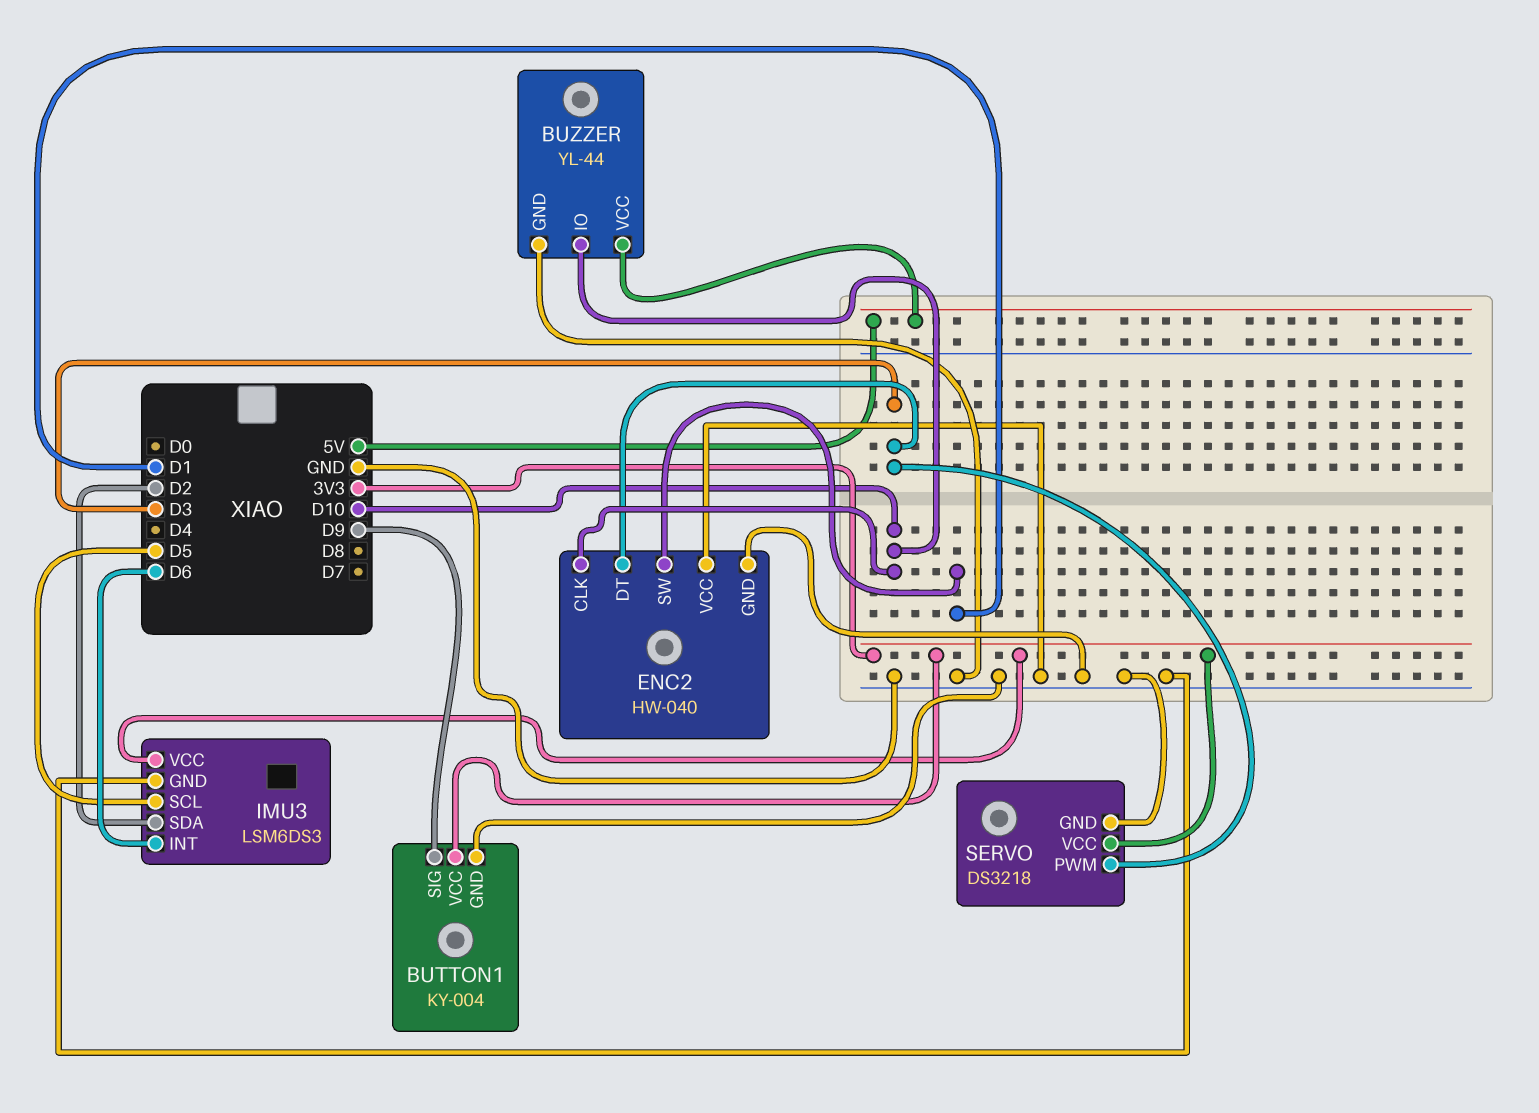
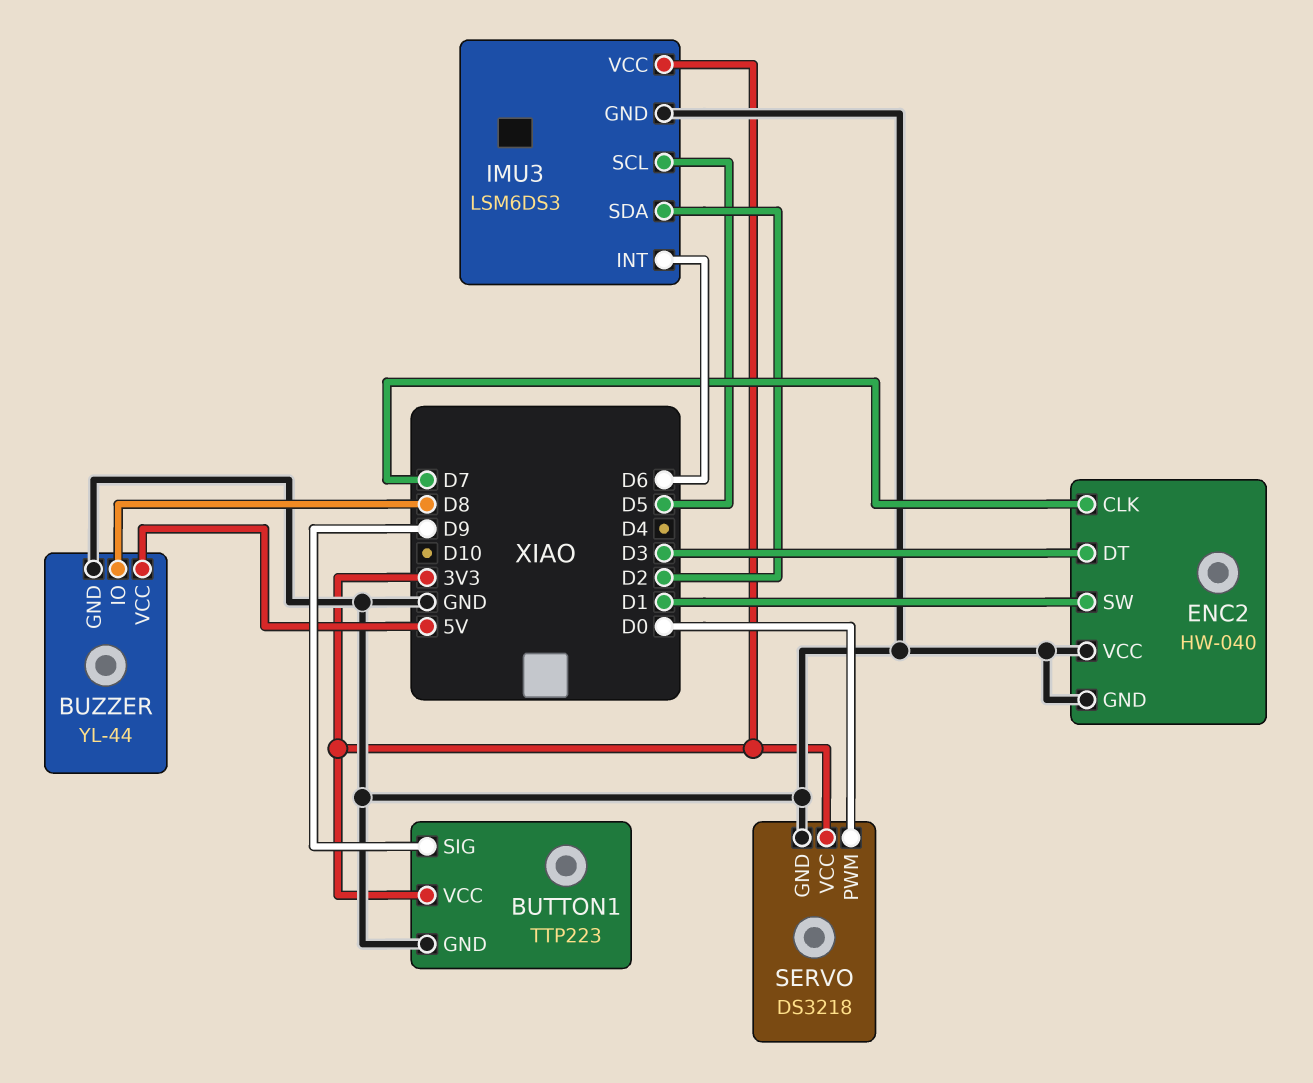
BUTTON1: KY-004 -> TTP223
BUZZER pin IO: D10 -> D8
ENC2 pin CLK: D10 -> D7
SERVO pin PWM: D3 -> D0

